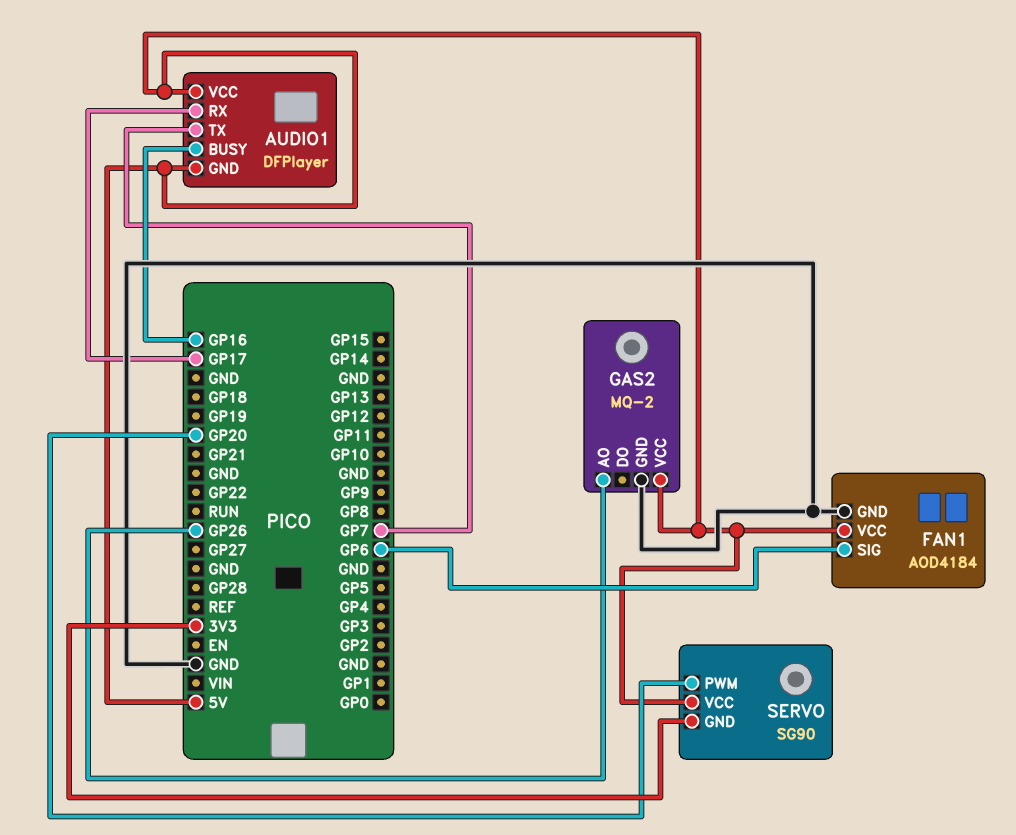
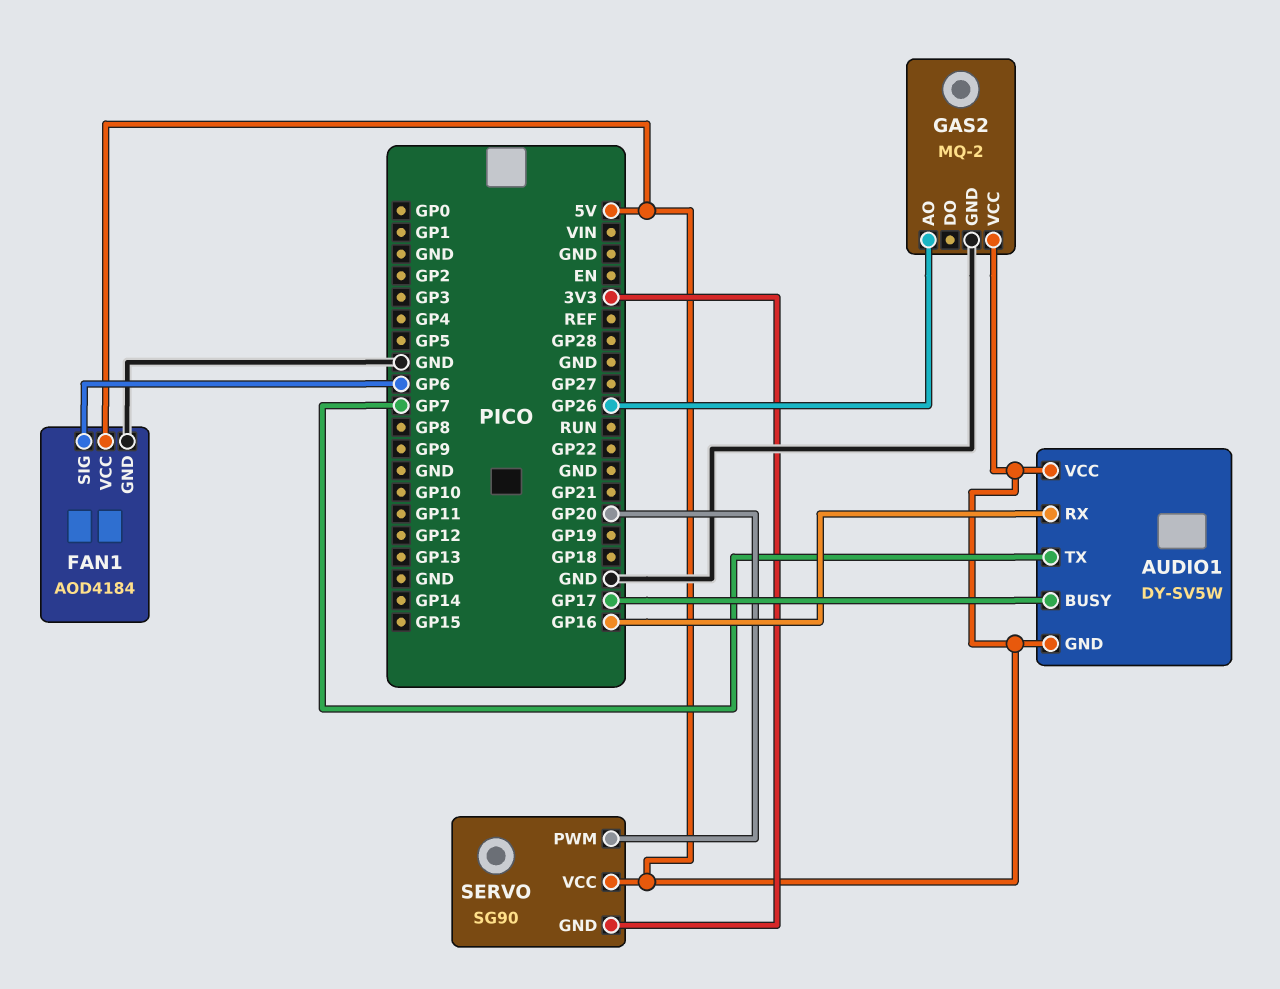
AUDIO1: DFPlayer -> DY-SV5W
AUDIO1 pin BUSY: GP16 -> GP17
AUDIO1 pin RX: GP17 -> GP16

